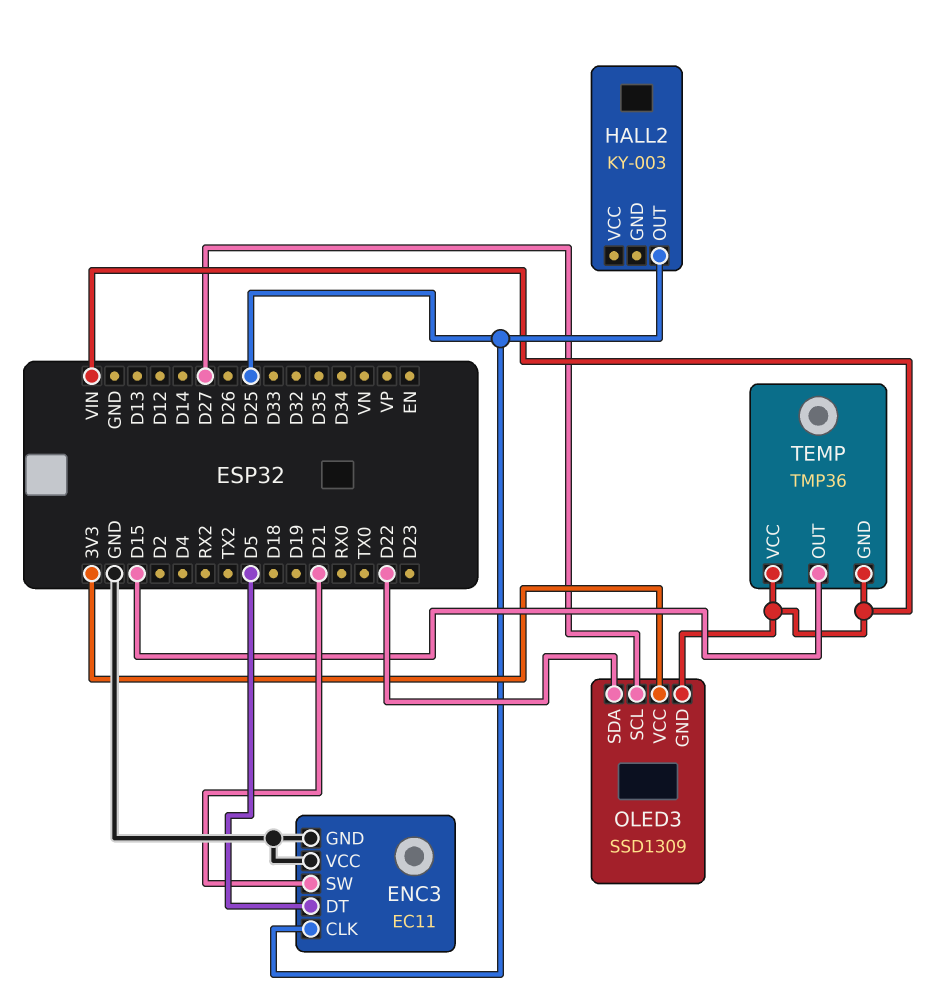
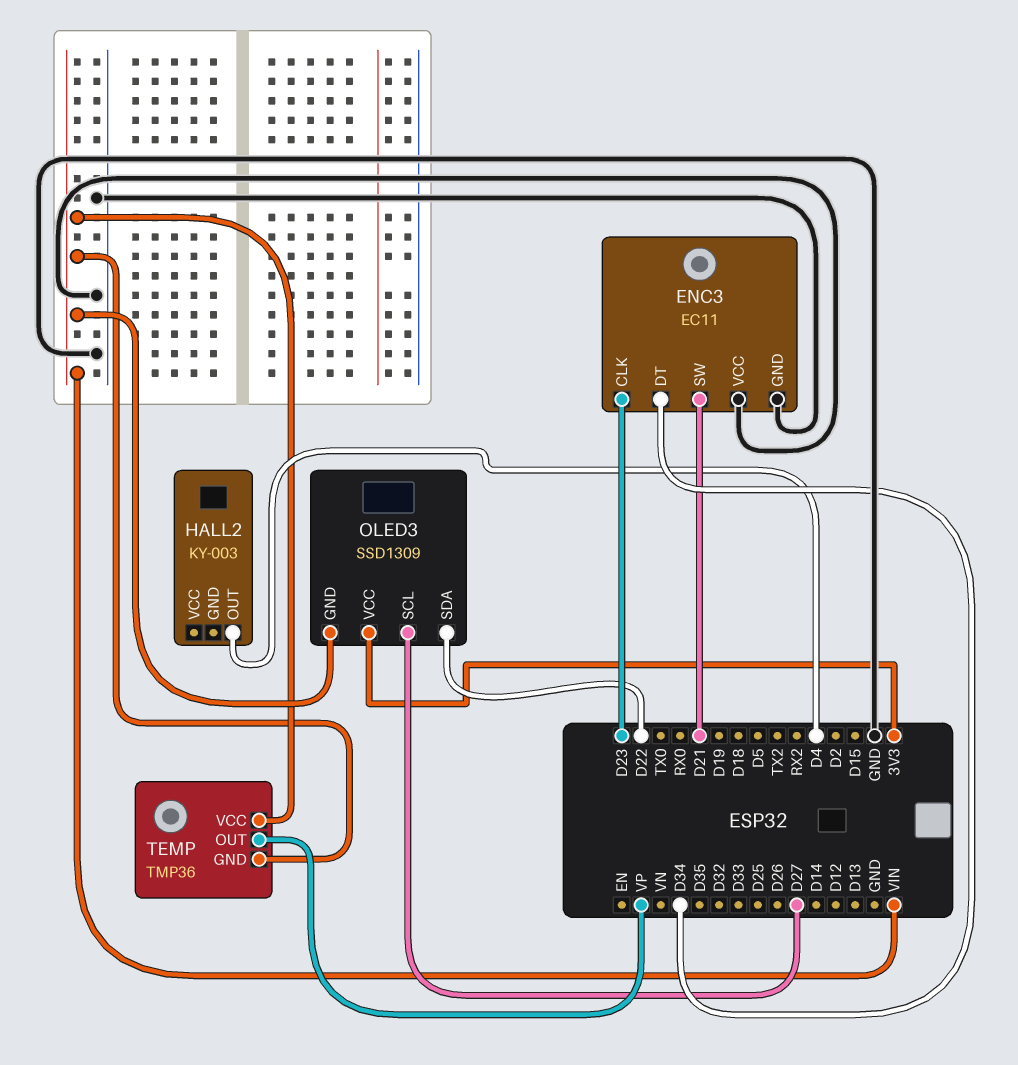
ENC3 pin CLK: D25 -> D23
ENC3 pin DT: D5 -> D34
HALL2 pin OUT: D25 -> D4
TEMP pin OUT: D15 -> VP

